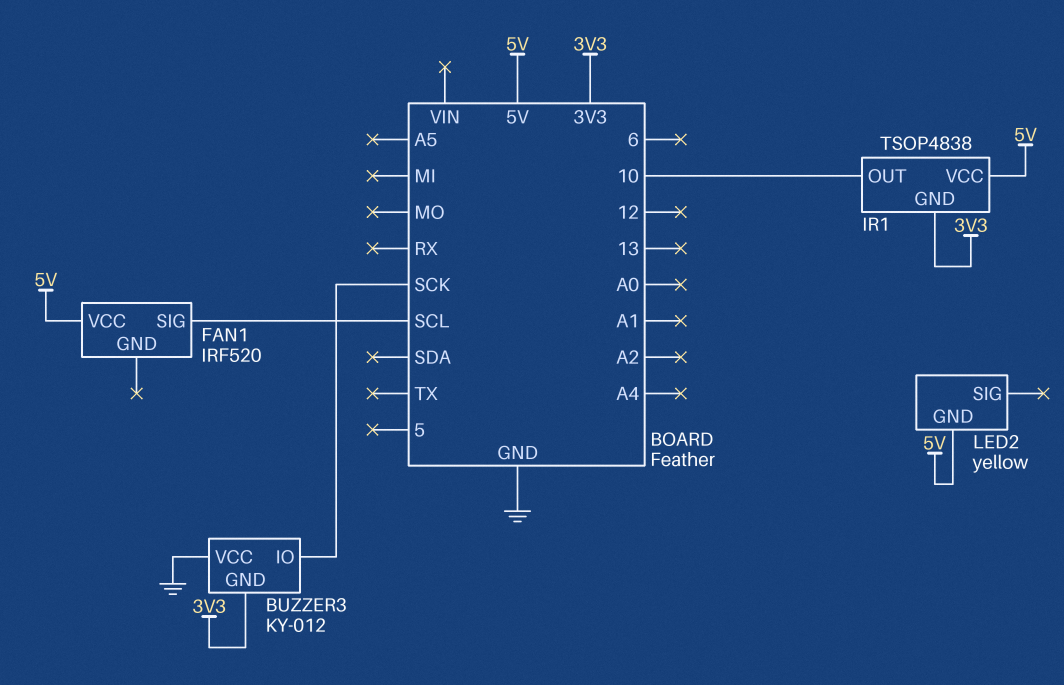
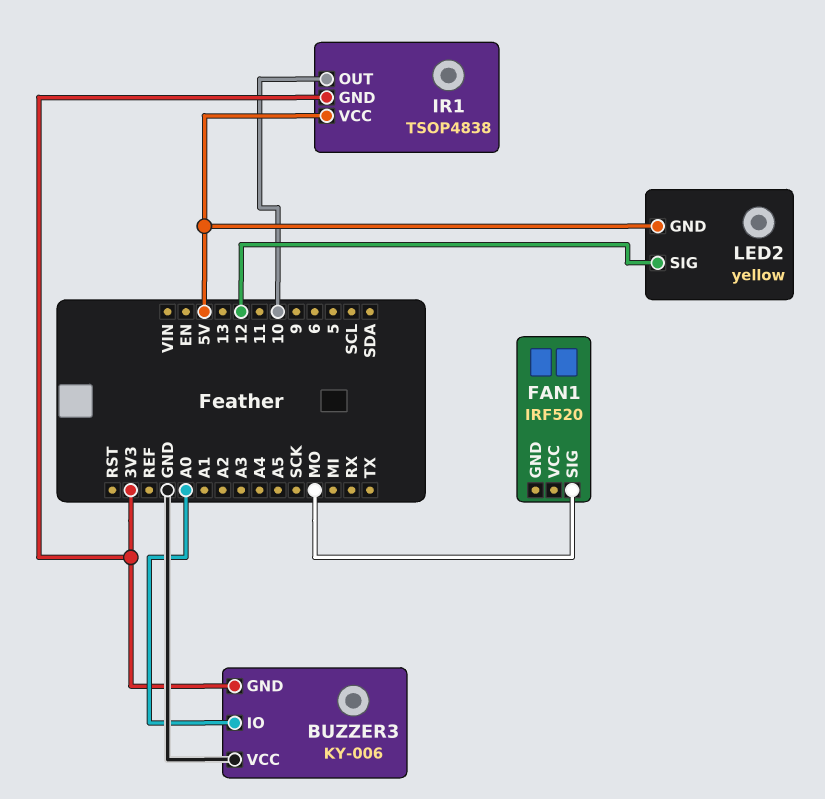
BUZZER3: KY-012 -> KY-006
BUZZER3 pin IO: SCK -> A0
FAN1 pin SIG: SCL -> MO
FAN1 pin VCC: 5V -> none
LED2 pin SIG: none -> 12

